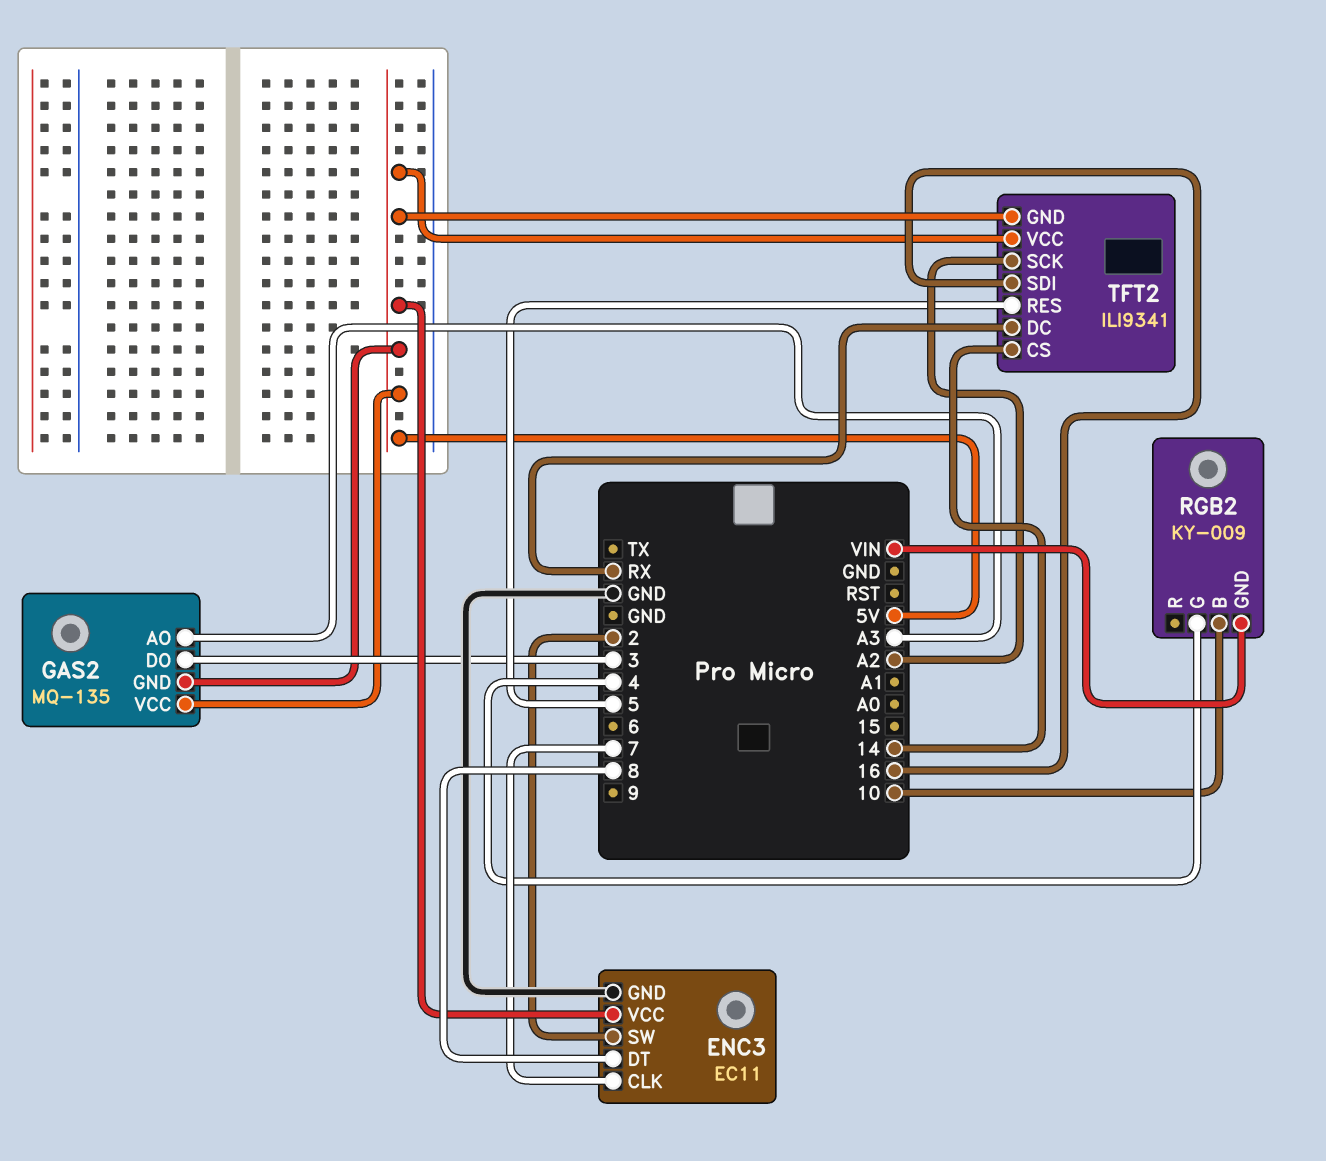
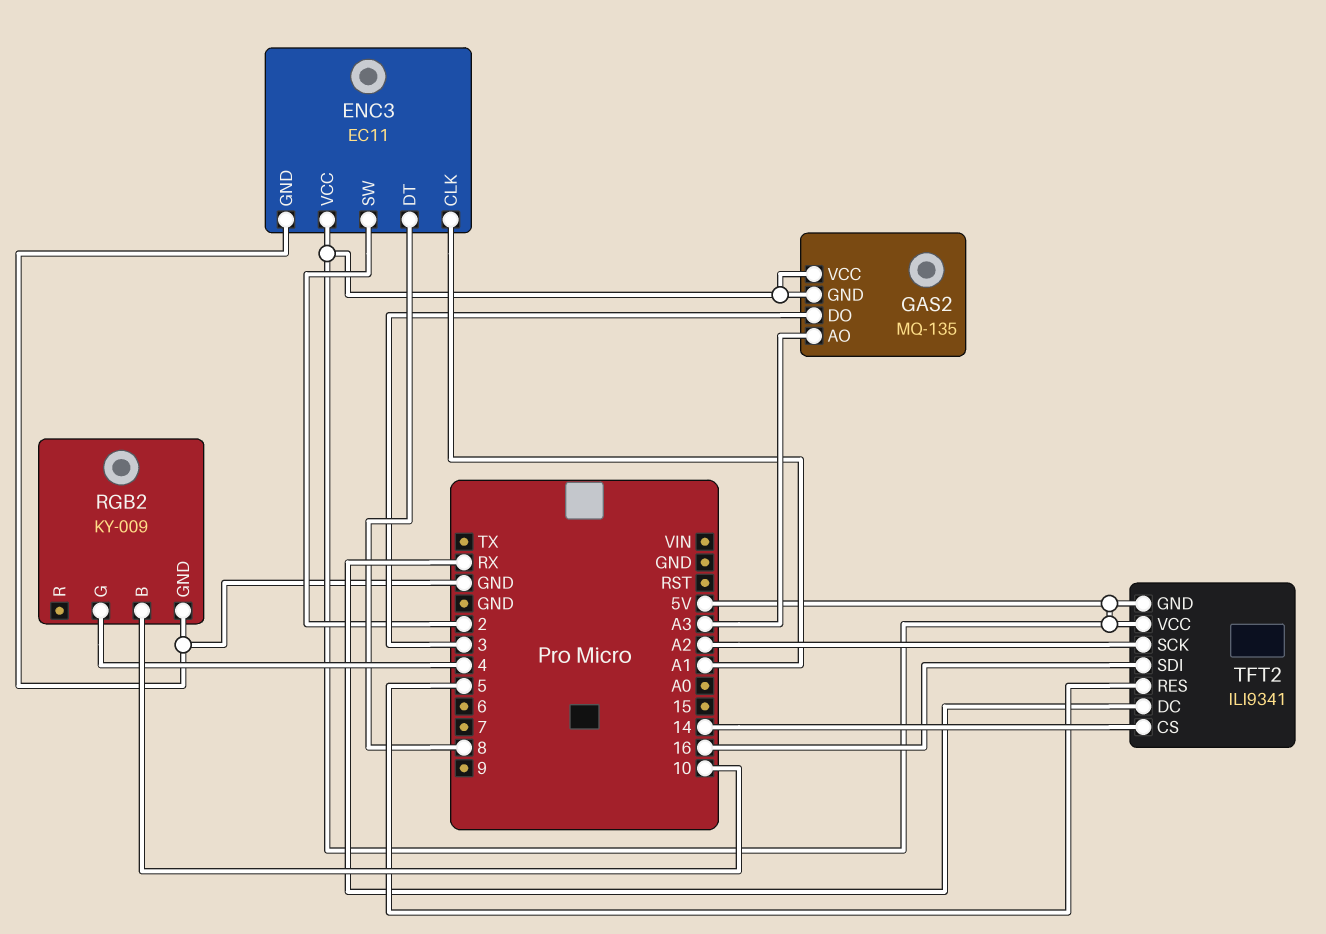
ENC3 pin CLK: 7 -> A1
RGB2 pin GND: VIN -> GND

